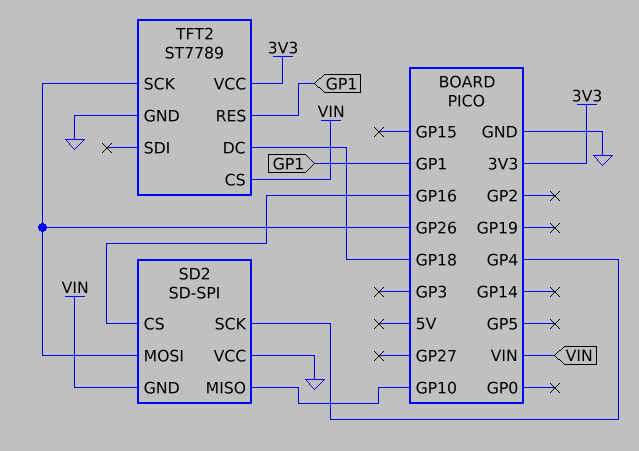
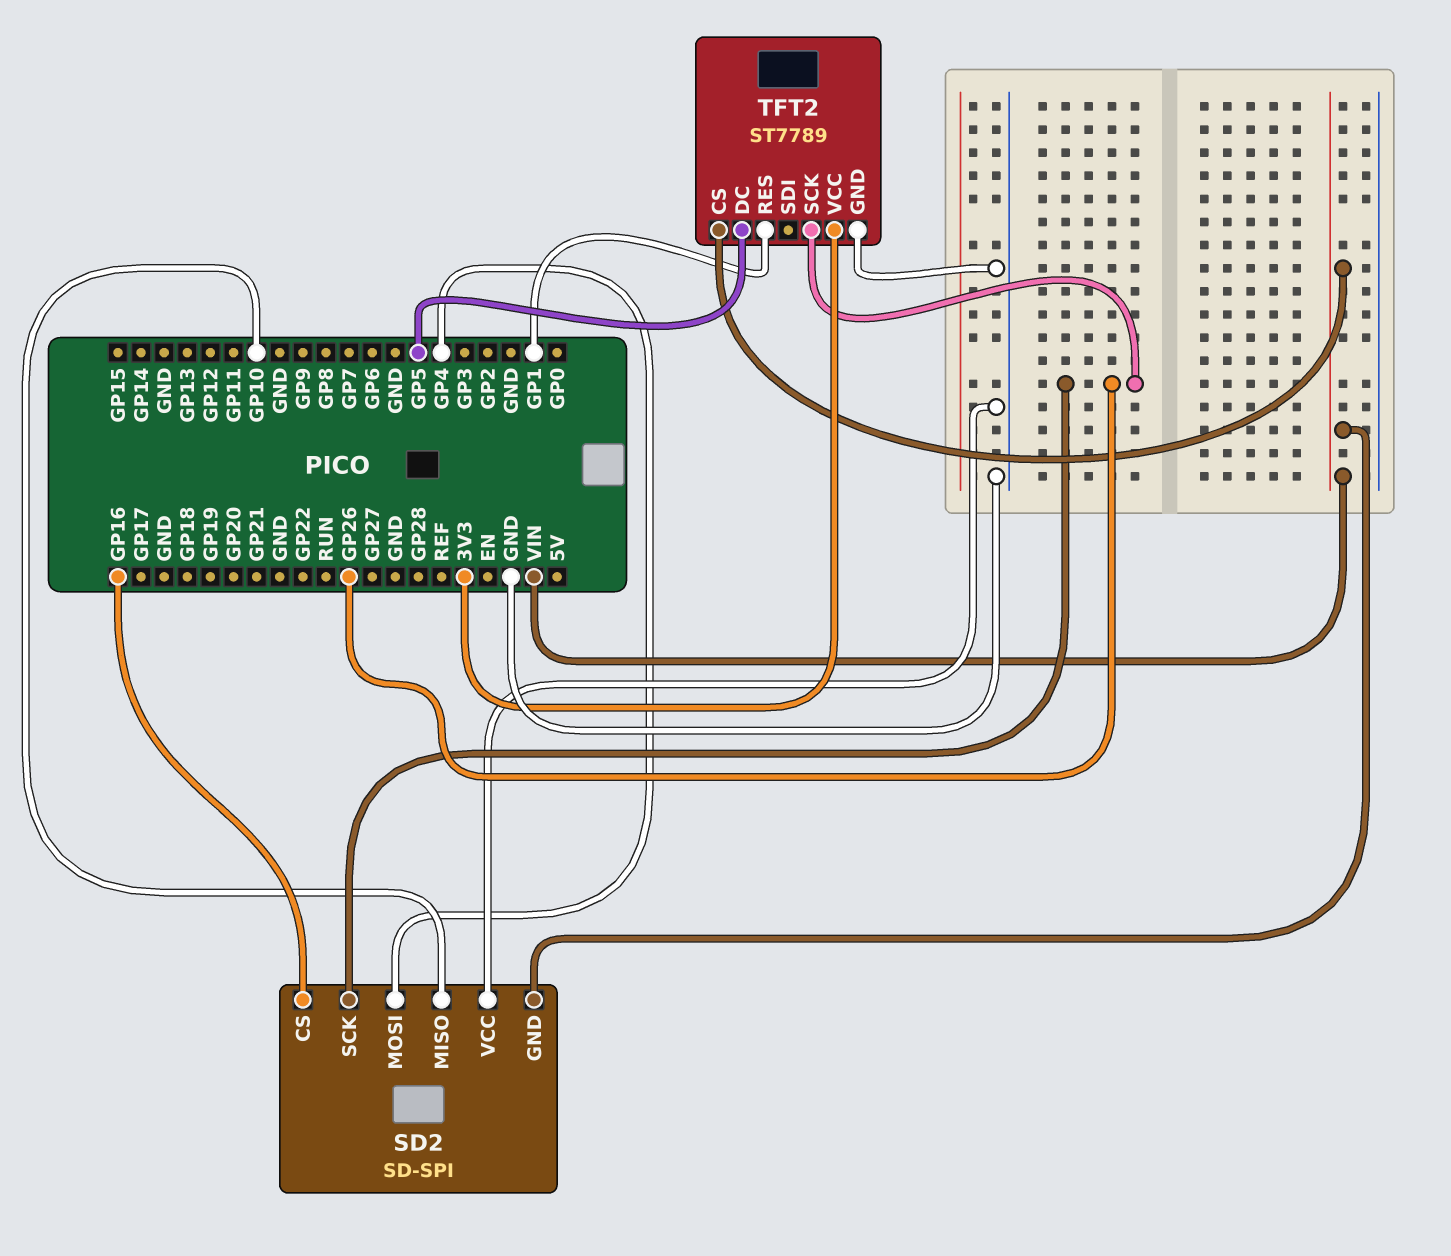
SD2 pin MOSI: GP26 -> GP4
SD2 pin SCK: GP4 -> GP26
TFT2 pin DC: GP18 -> GP5

